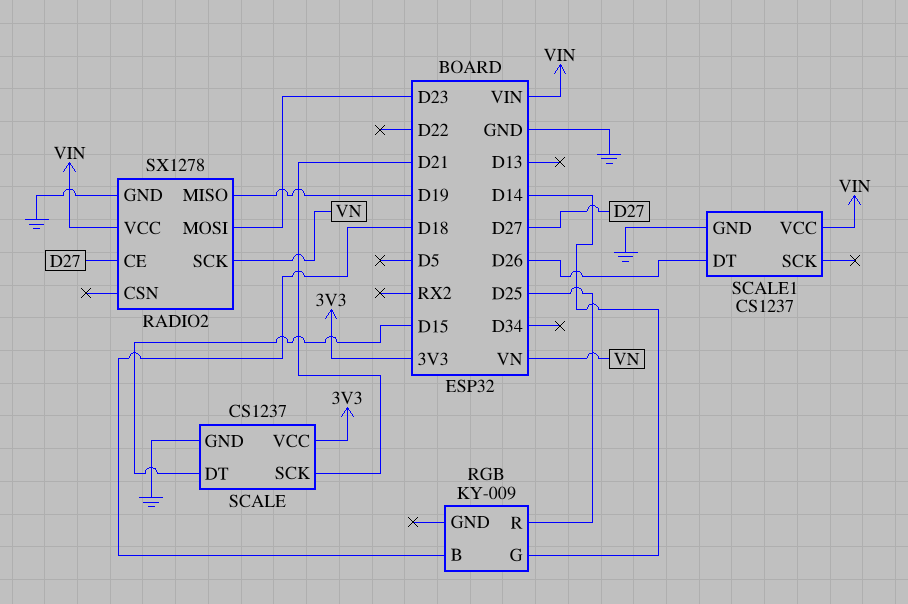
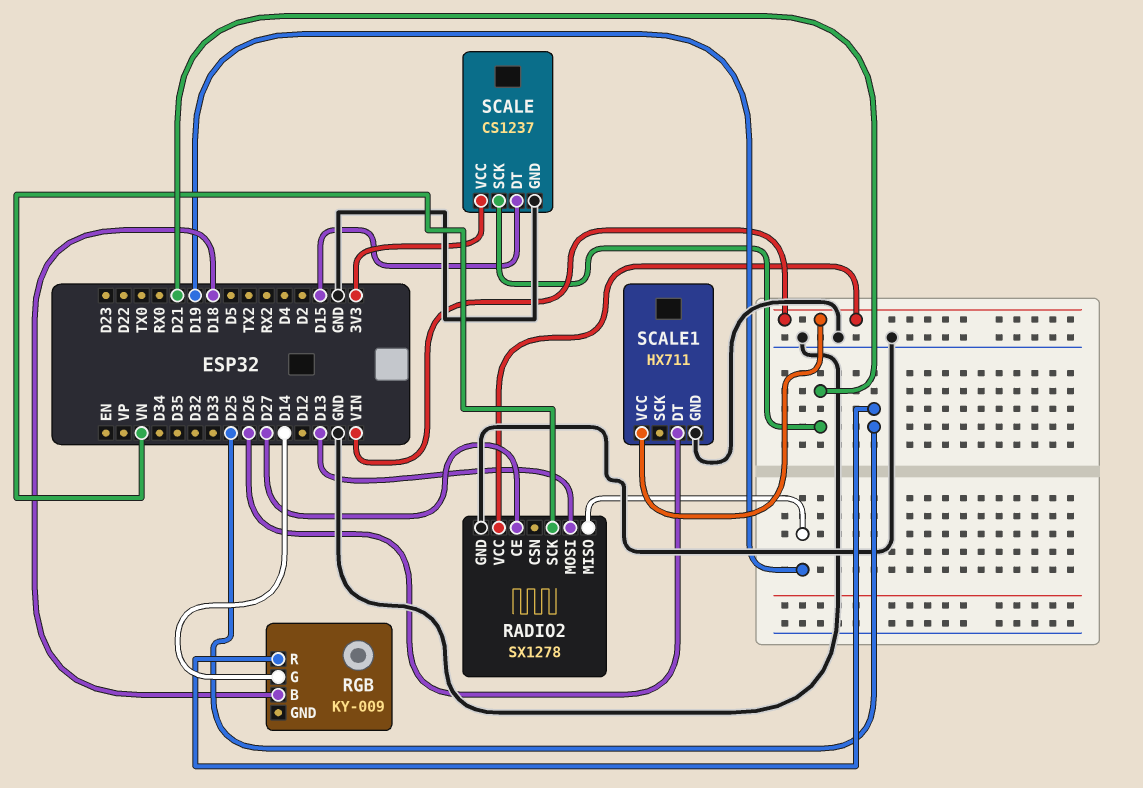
RADIO2 pin MOSI: D23 -> D13
SCALE1: CS1237 -> HX711

